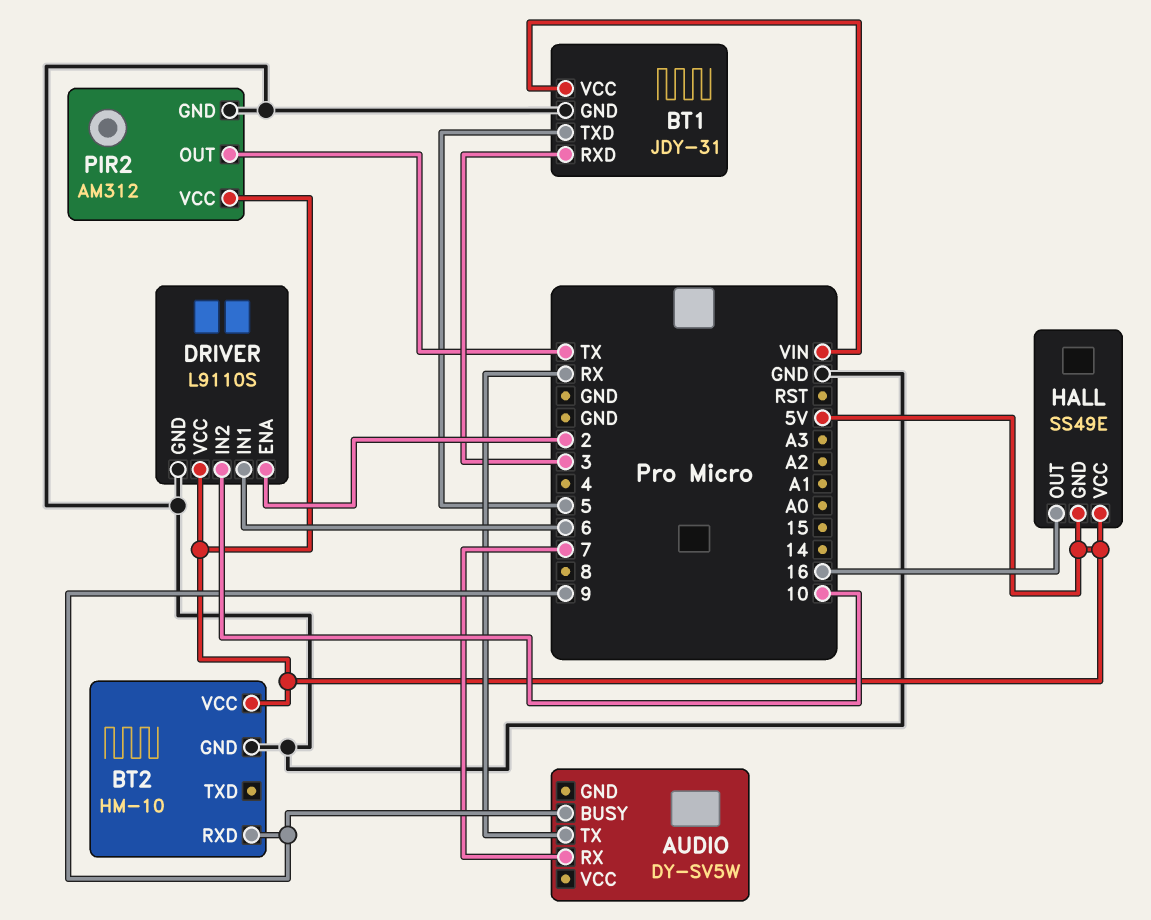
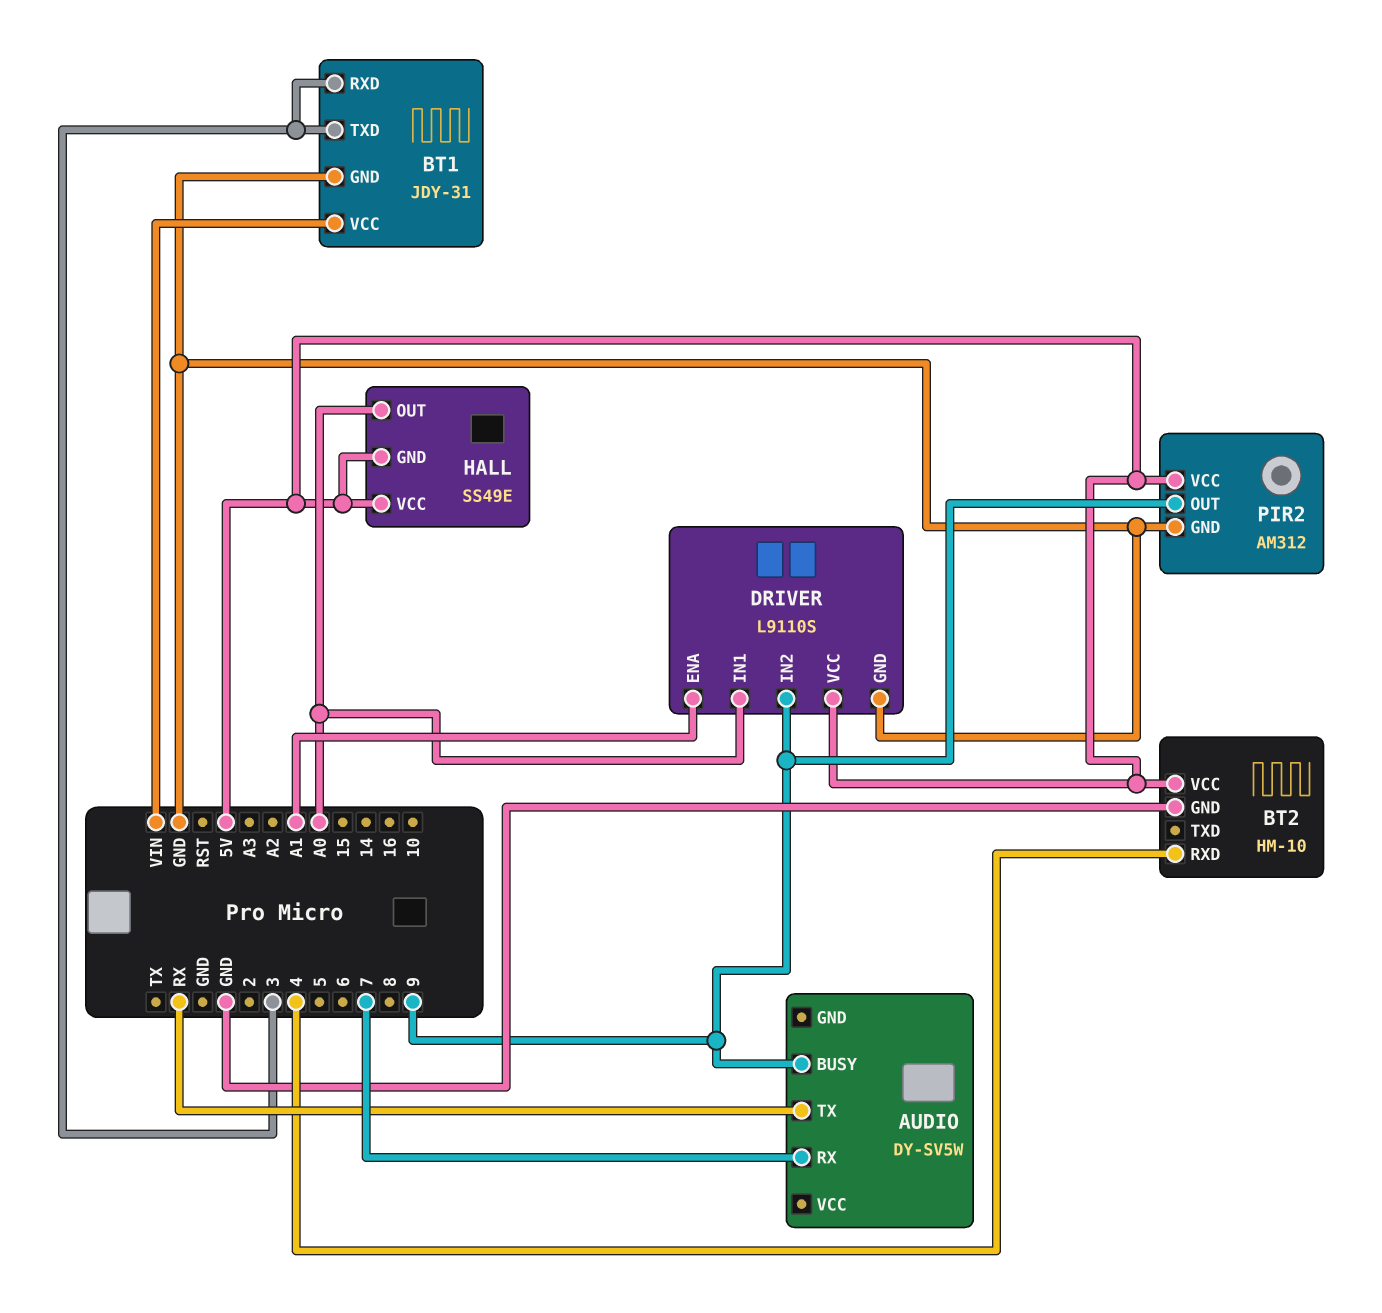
BT1 pin TXD: 5 -> 3
BT2 pin RXD: 9 -> 4
DRIVER pin ENA: 2 -> A1
DRIVER pin IN1: 6 -> A0
DRIVER pin IN2: 10 -> 9
HALL pin OUT: 16 -> A0
PIR2 pin OUT: TX -> 9

